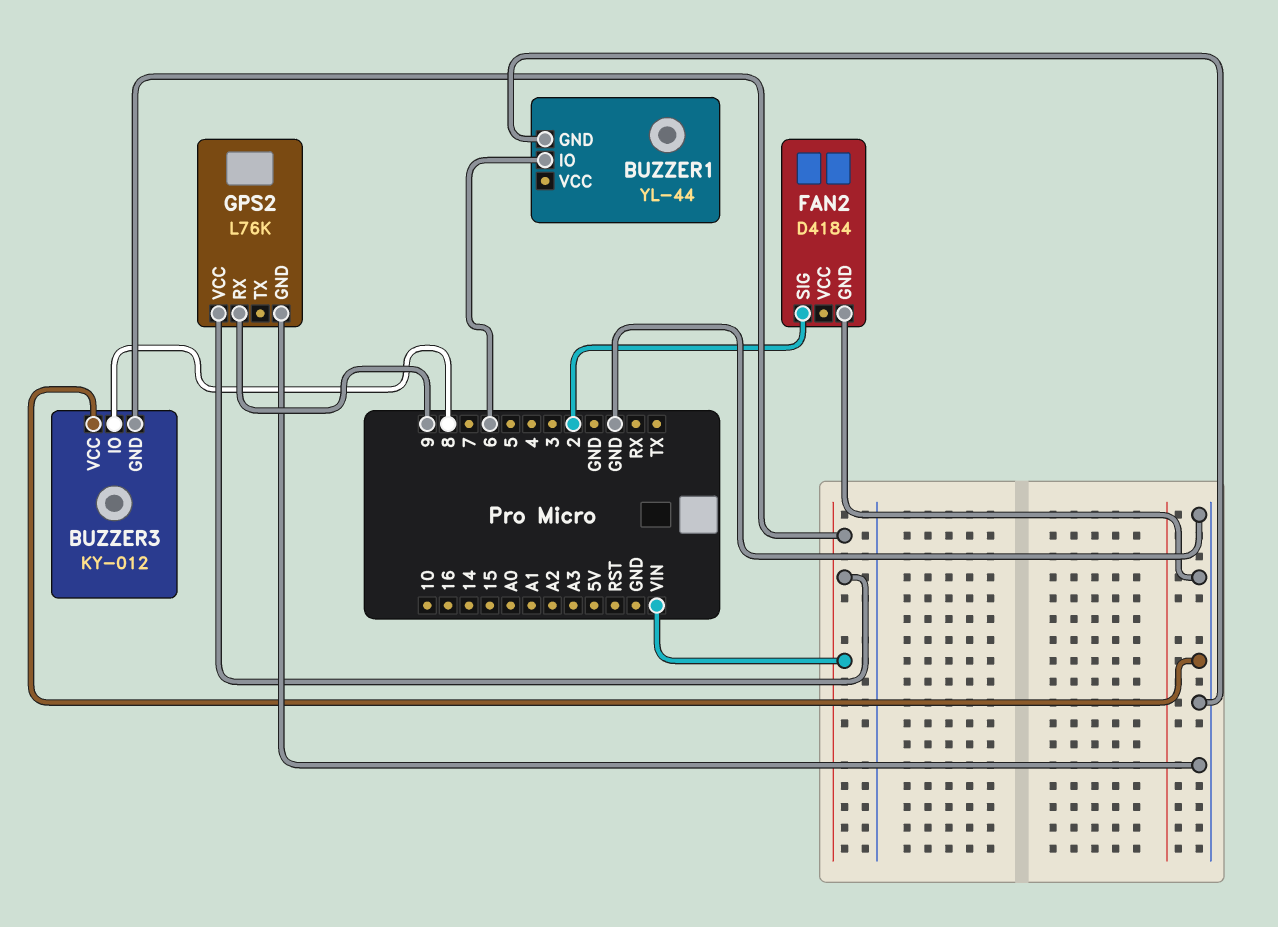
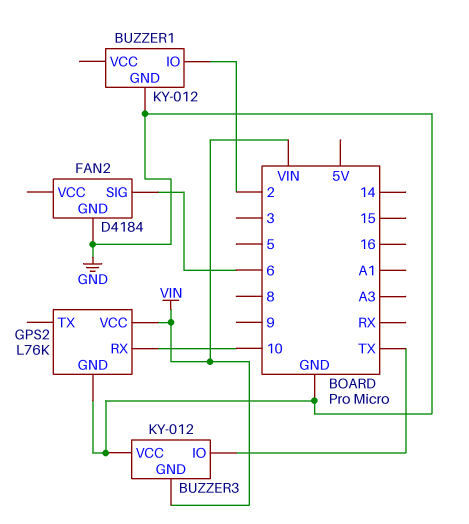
BUZZER1: YL-44 -> KY-012
BUZZER1 pin IO: 6 -> 2
BUZZER3 pin IO: 8 -> TX
FAN2 pin SIG: 2 -> 6
GPS2 pin RX: 9 -> 10

